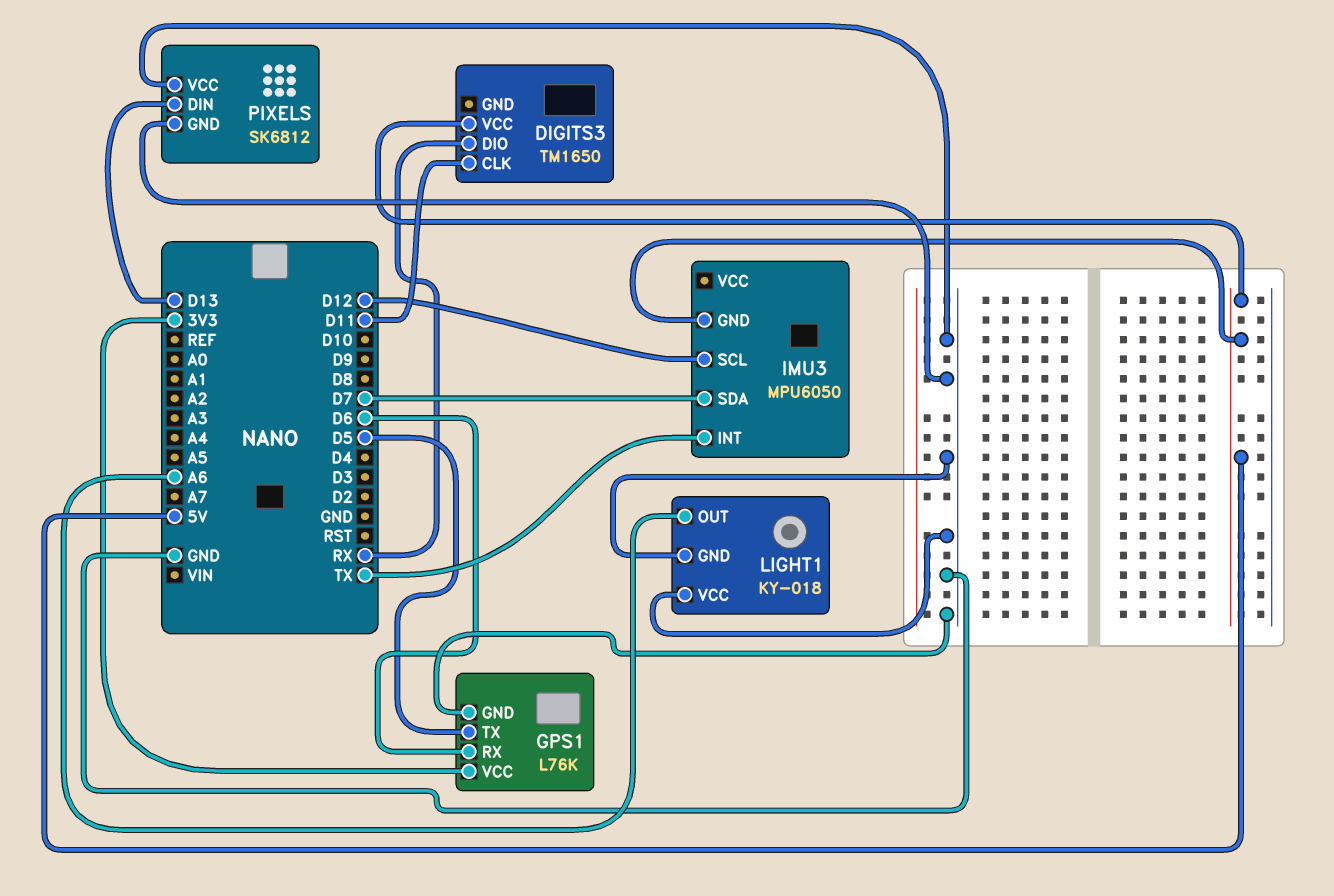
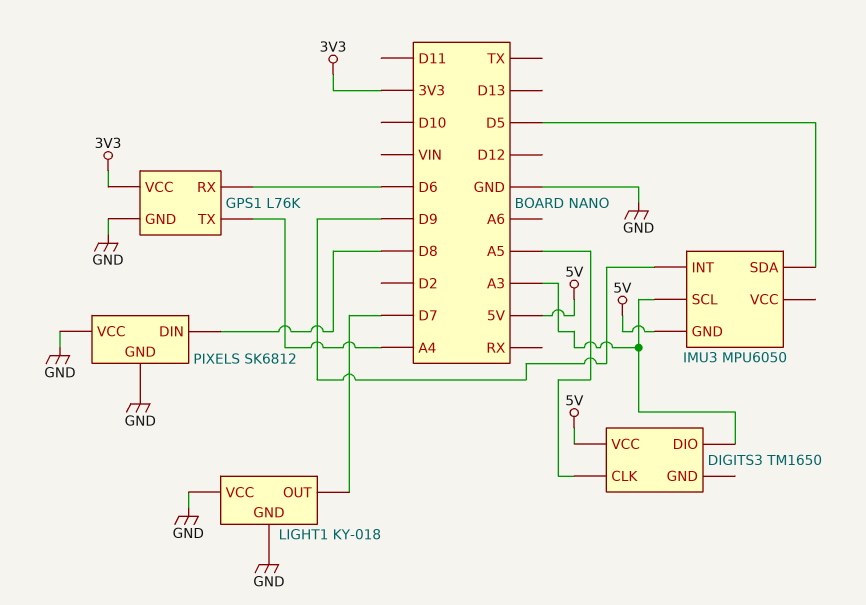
DIGITS3 pin CLK: D11 -> A5
DIGITS3 pin DIO: RX -> A3
GPS1 pin TX: D5 -> A4
IMU3 pin INT: TX -> D9
IMU3 pin SCL: D12 -> A3
IMU3 pin SDA: D7 -> D5
LIGHT1 pin OUT: A6 -> D7
PIXELS pin DIN: D13 -> D8

